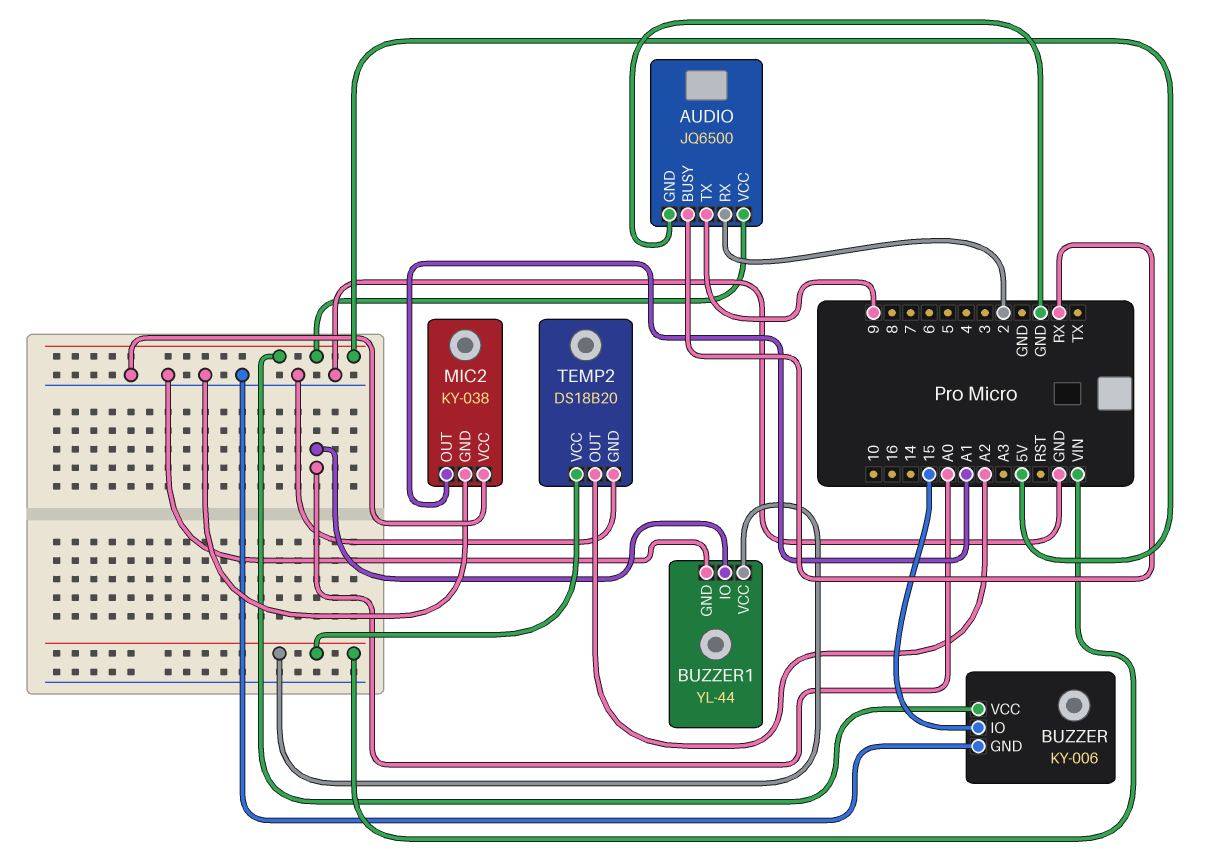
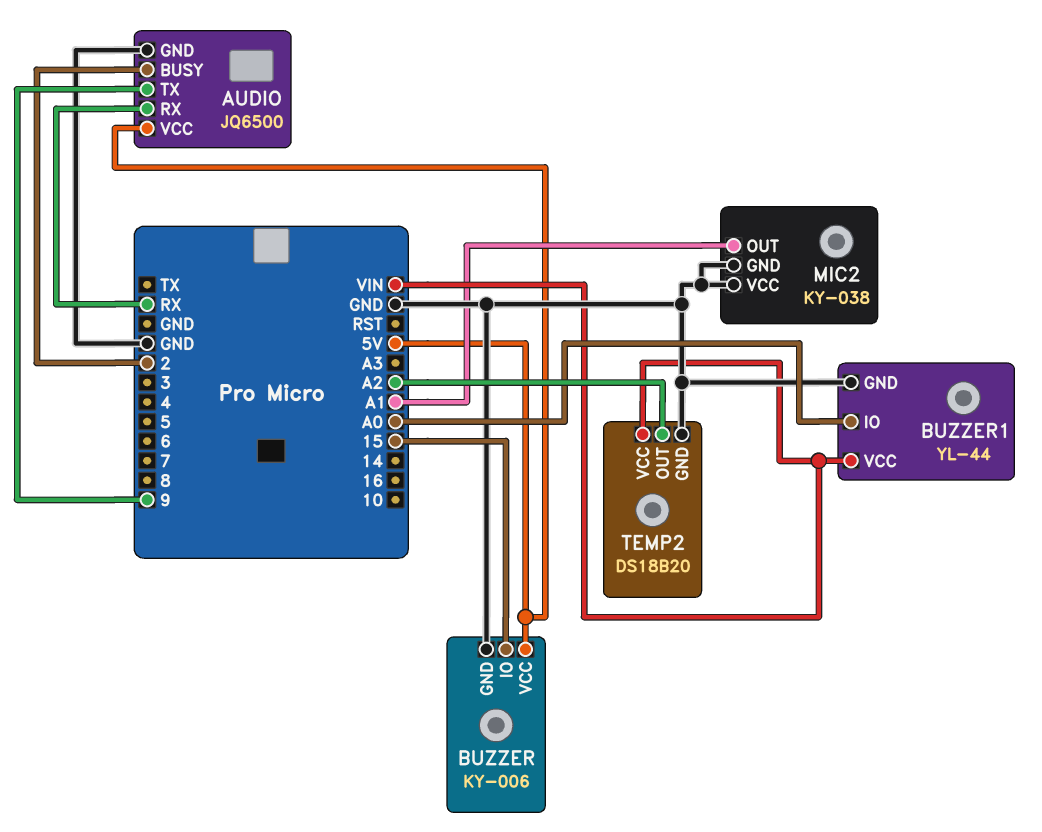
AUDIO pin BUSY: RX -> 2
AUDIO pin RX: 2 -> RX

